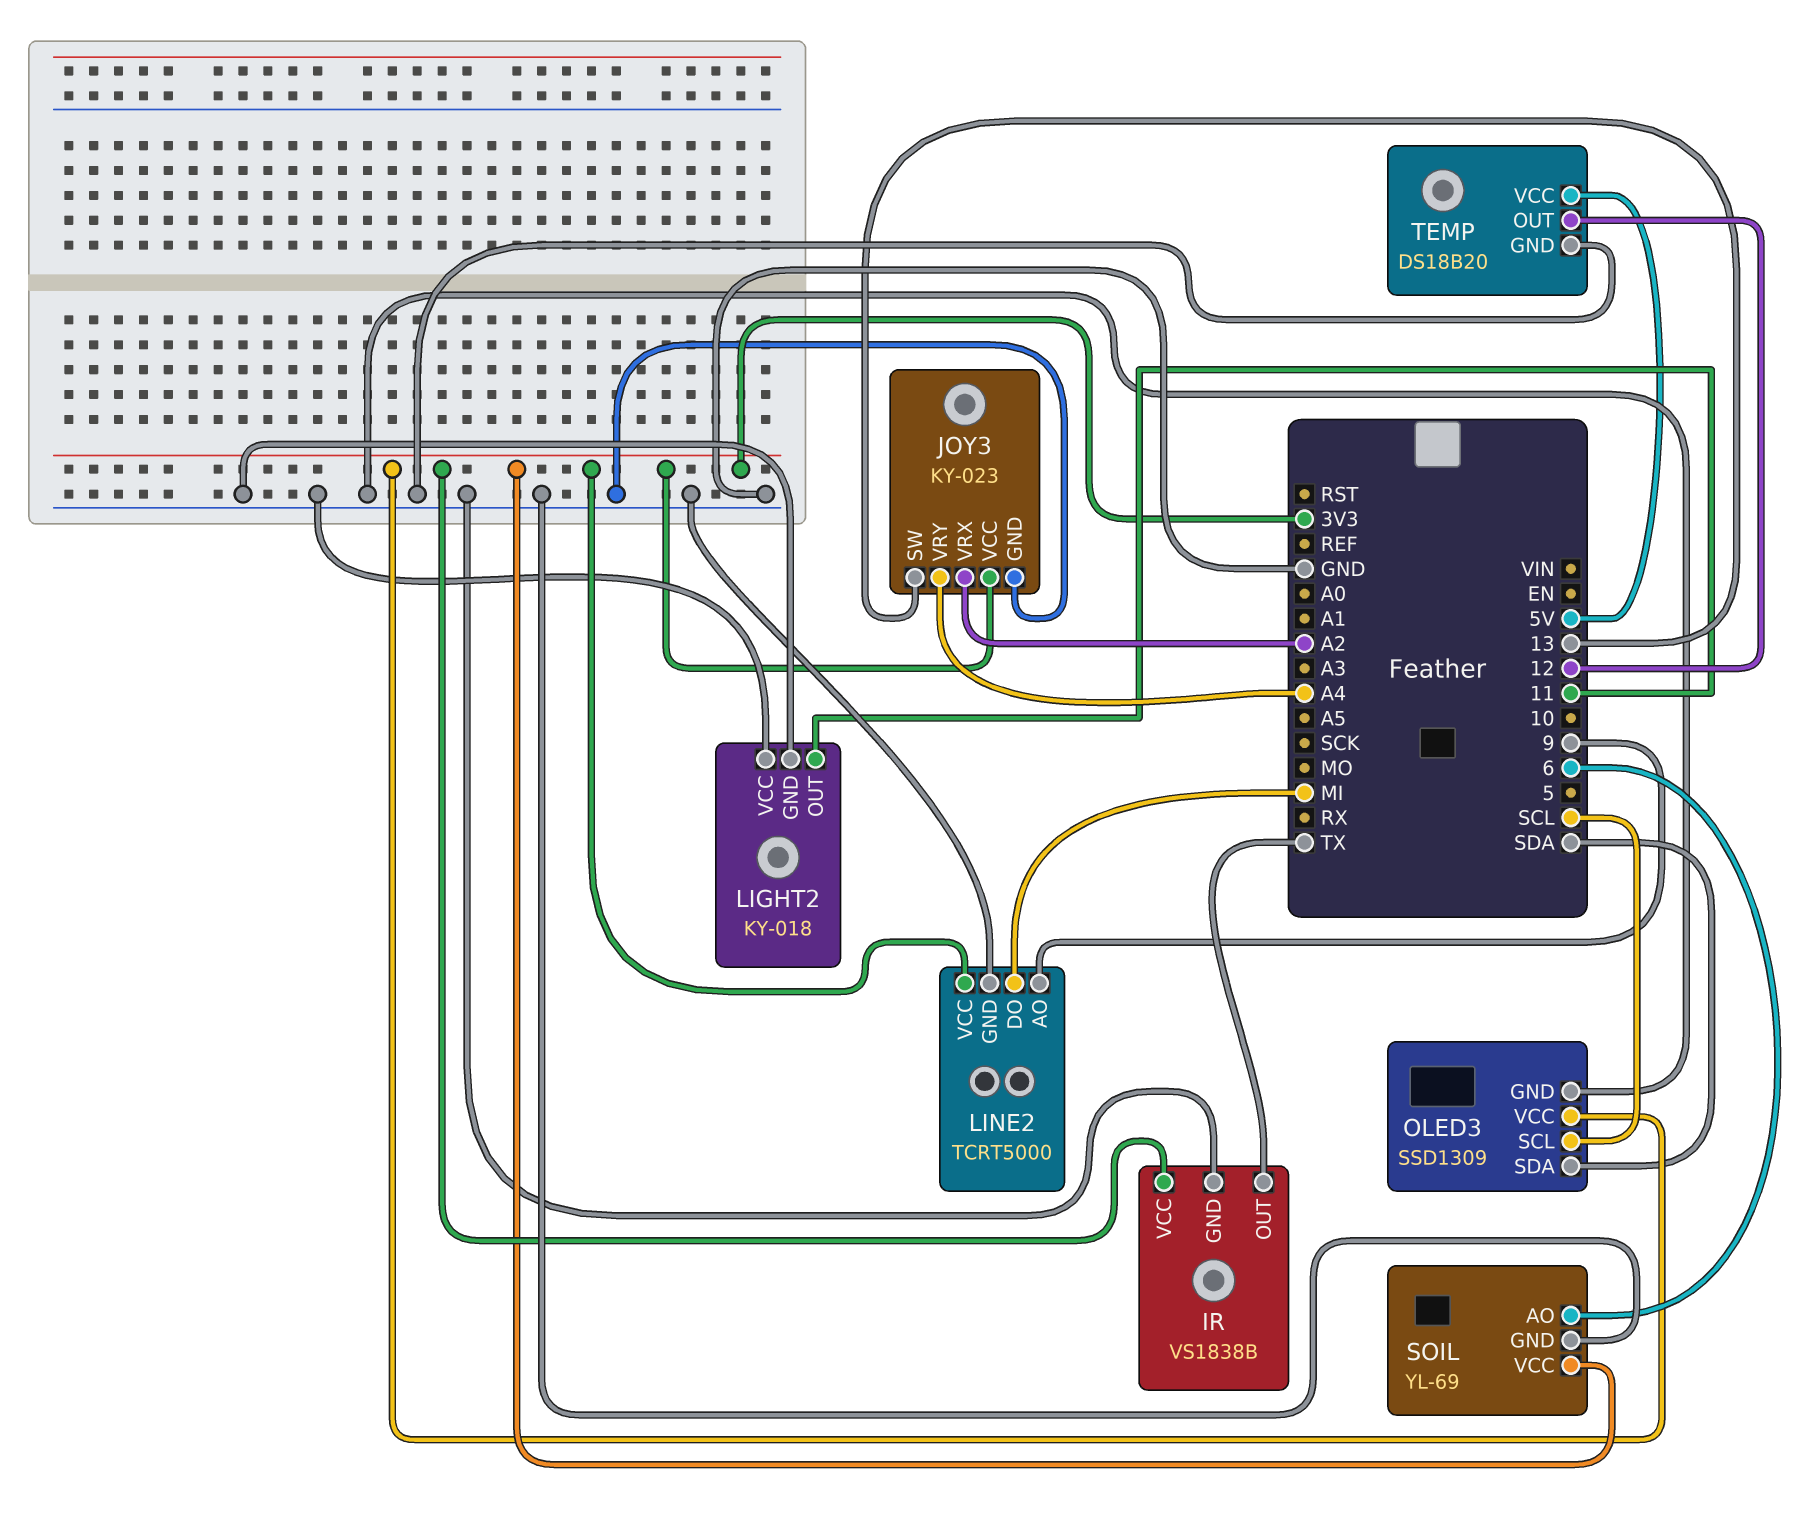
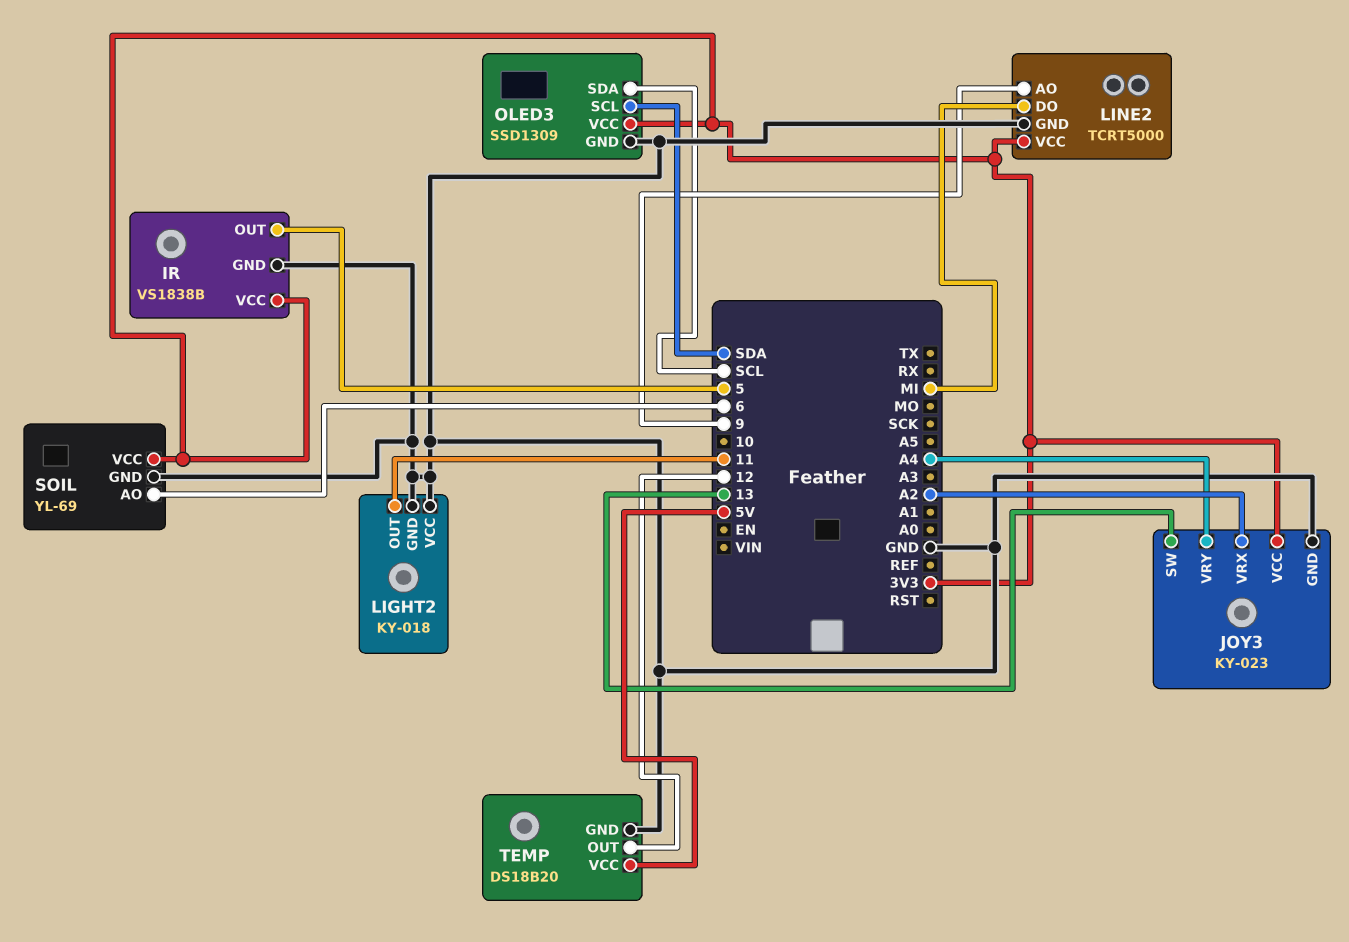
IR pin OUT: TX -> 5
OLED3 pin SCL: SCL -> SDA
OLED3 pin SDA: SDA -> SCL

